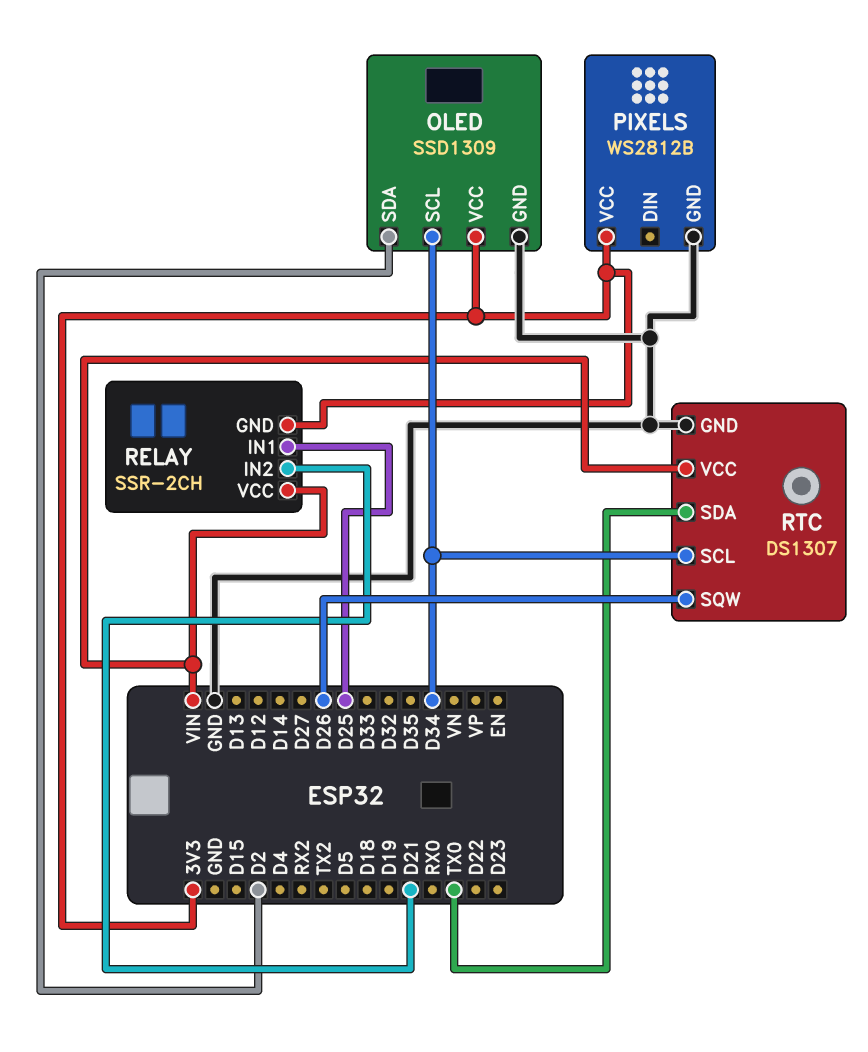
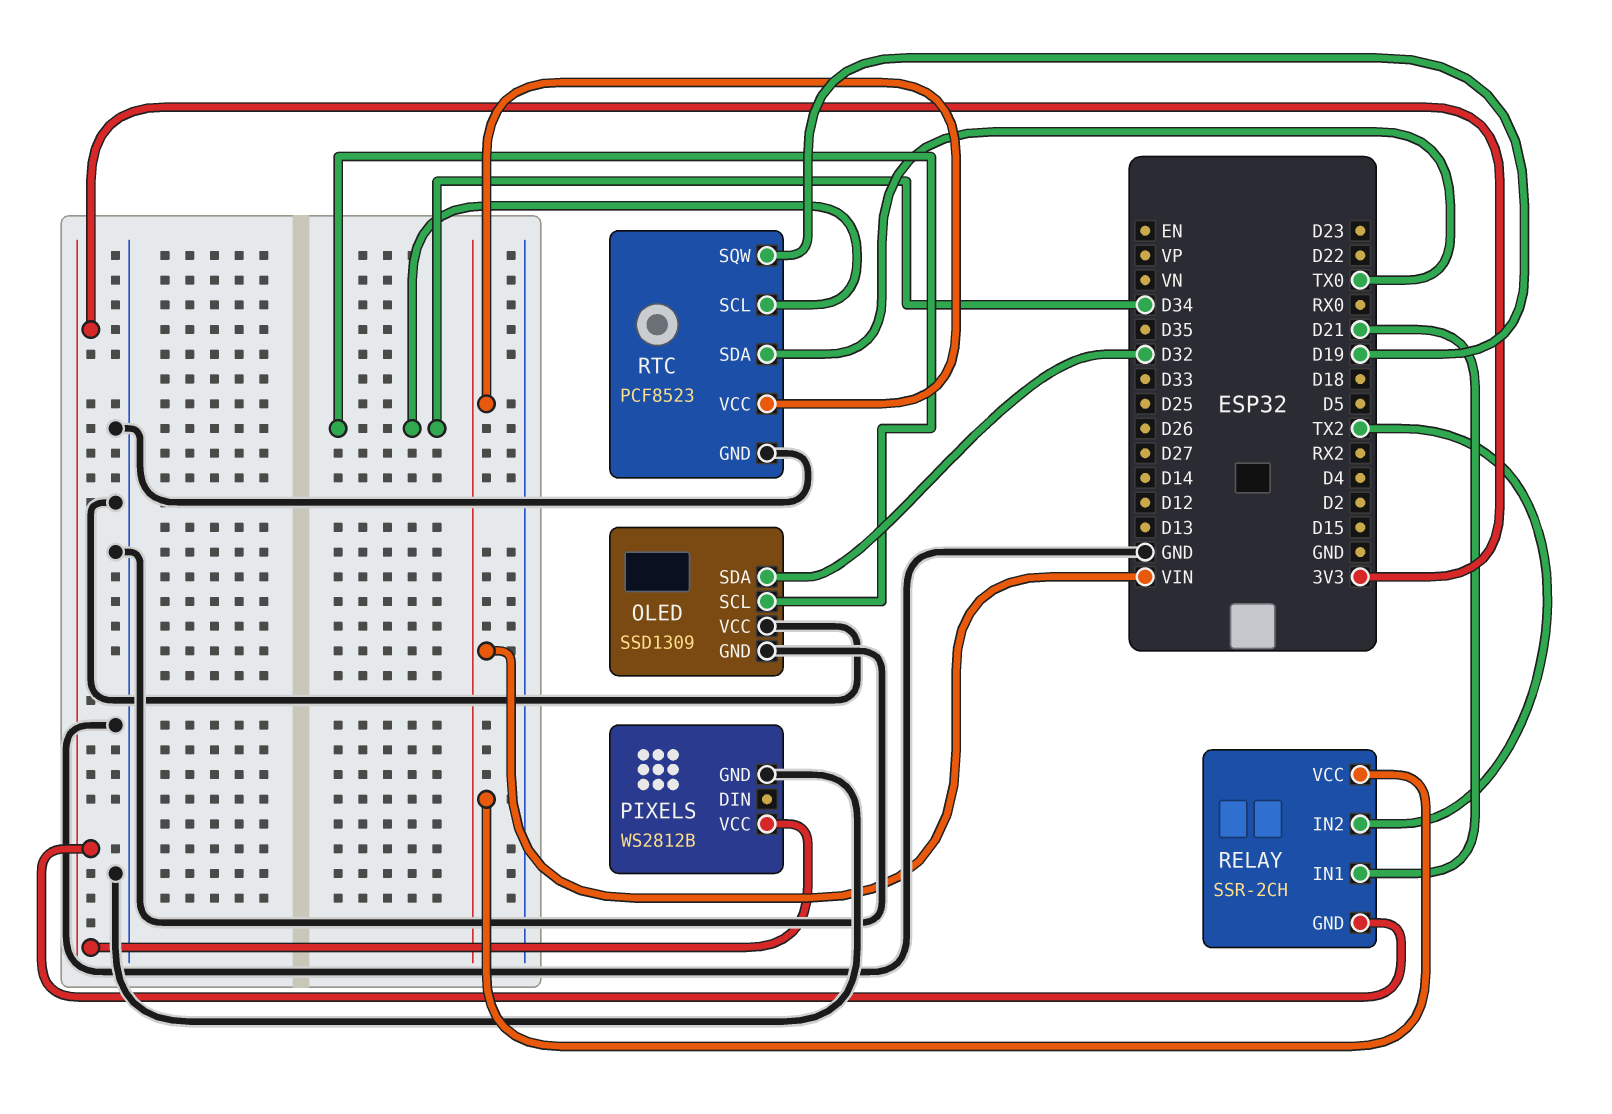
OLED pin SDA: D2 -> D32
OLED pin VCC: 3V3 -> GND
RELAY pin IN1: D25 -> D21
RELAY pin IN2: D21 -> TX2
RTC: DS1307 -> PCF8523
RTC pin SQW: D26 -> D19

